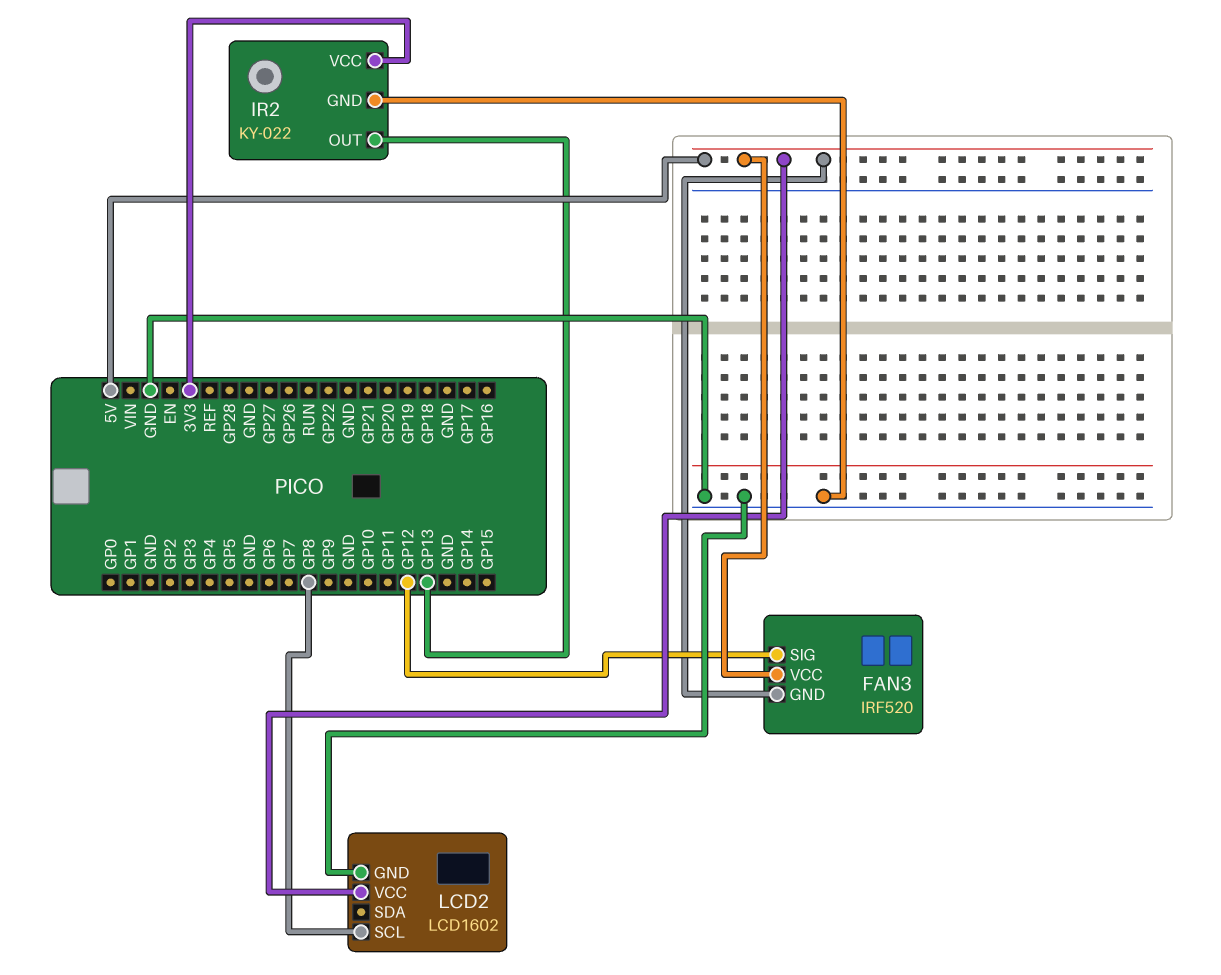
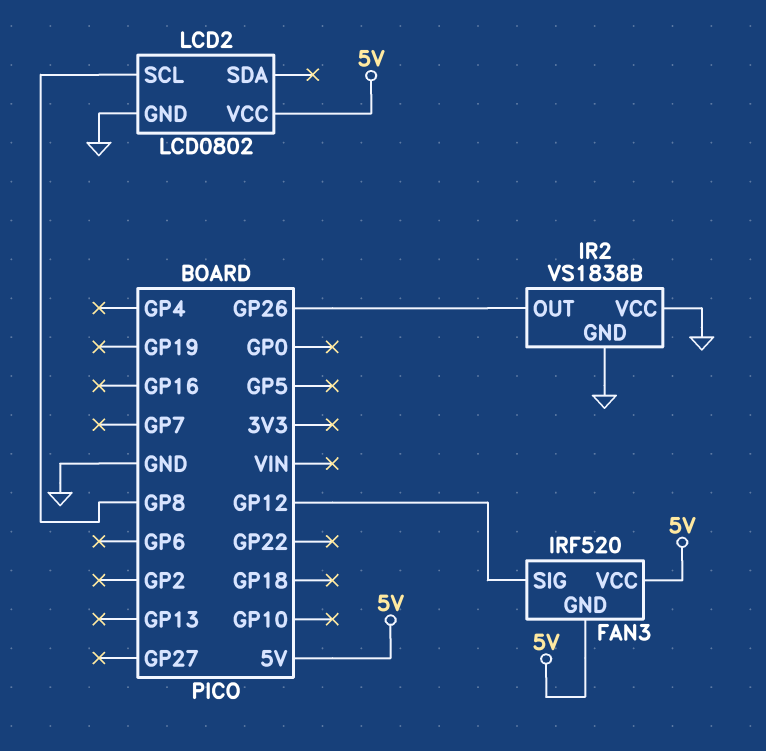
IR2: KY-022 -> VS1838B
IR2 pin OUT: GP13 -> GP26
IR2 pin VCC: 3V3 -> GND
LCD2: LCD1602 -> LCD0802

